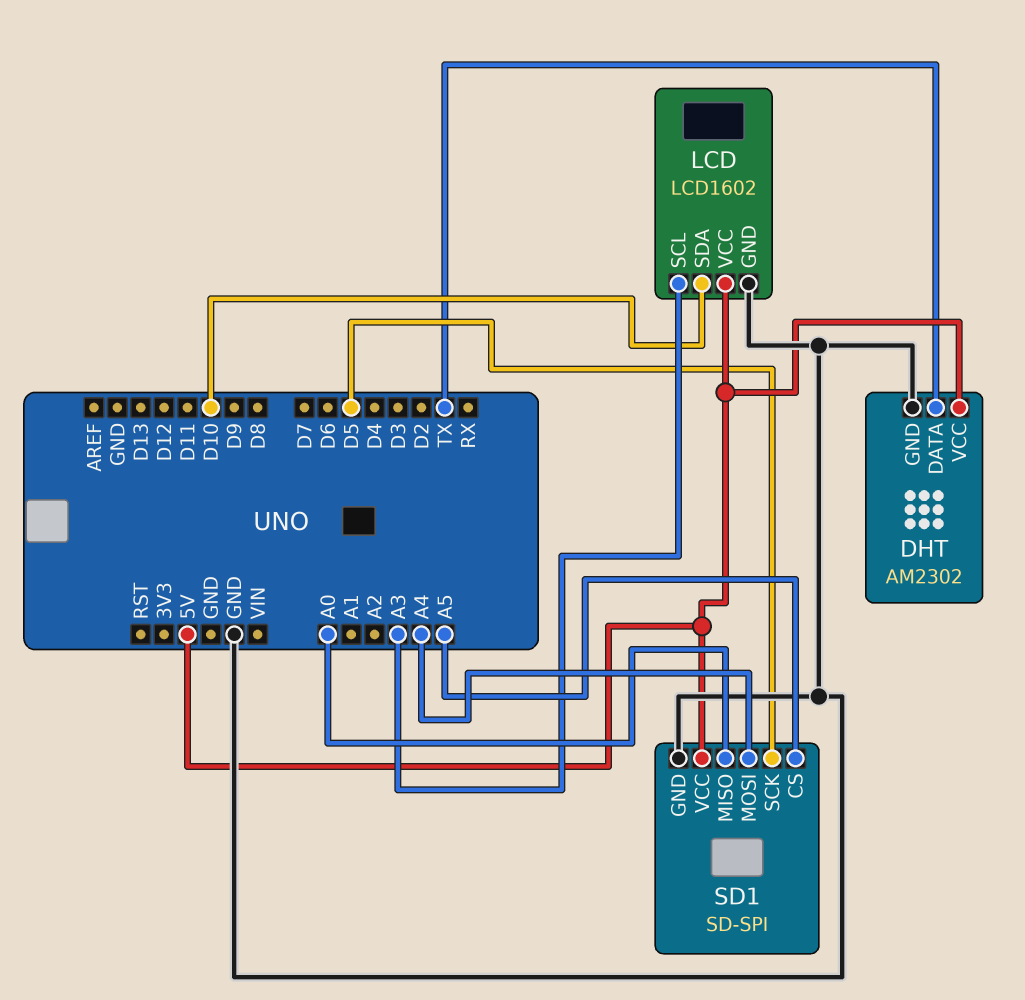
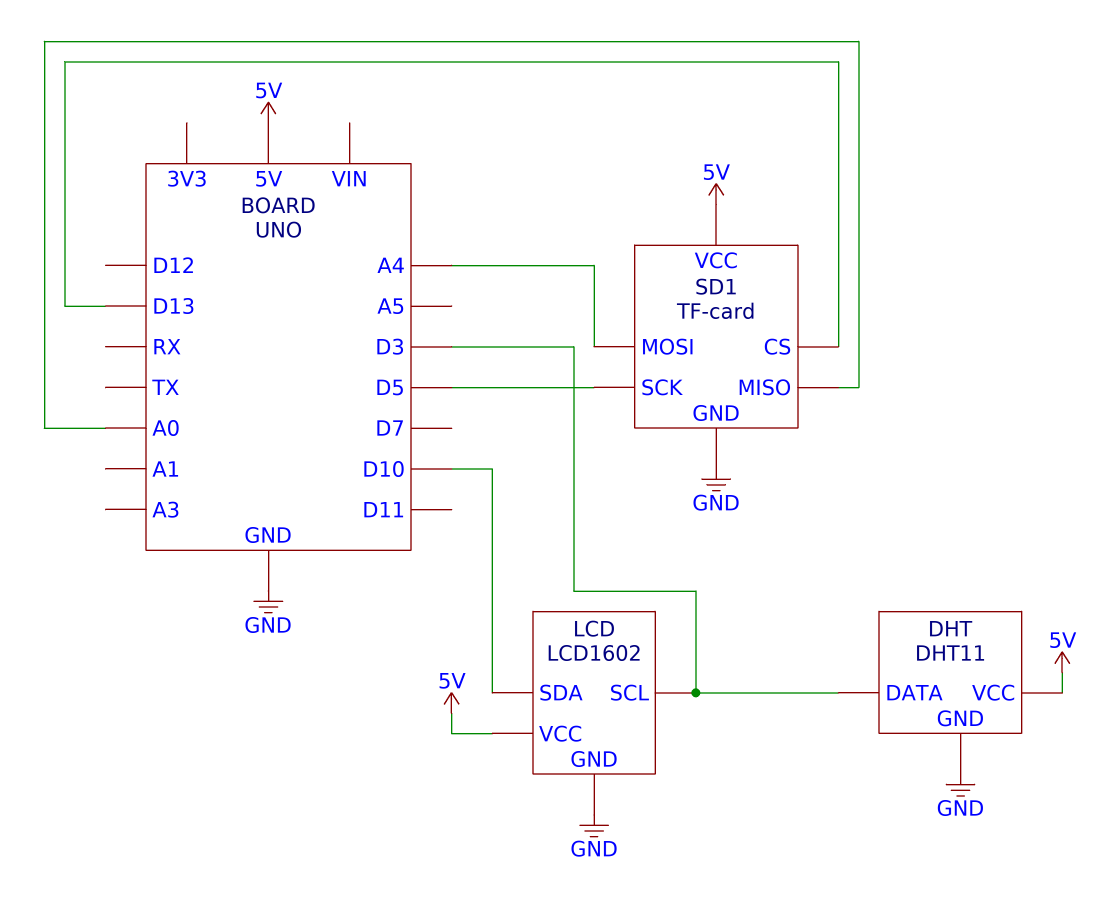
DHT: AM2302 -> DHT11
DHT pin DATA: TX -> D3
LCD pin SCL: A3 -> D3
SD1: SD-SPI -> TF-card
SD1 pin CS: A5 -> D13

